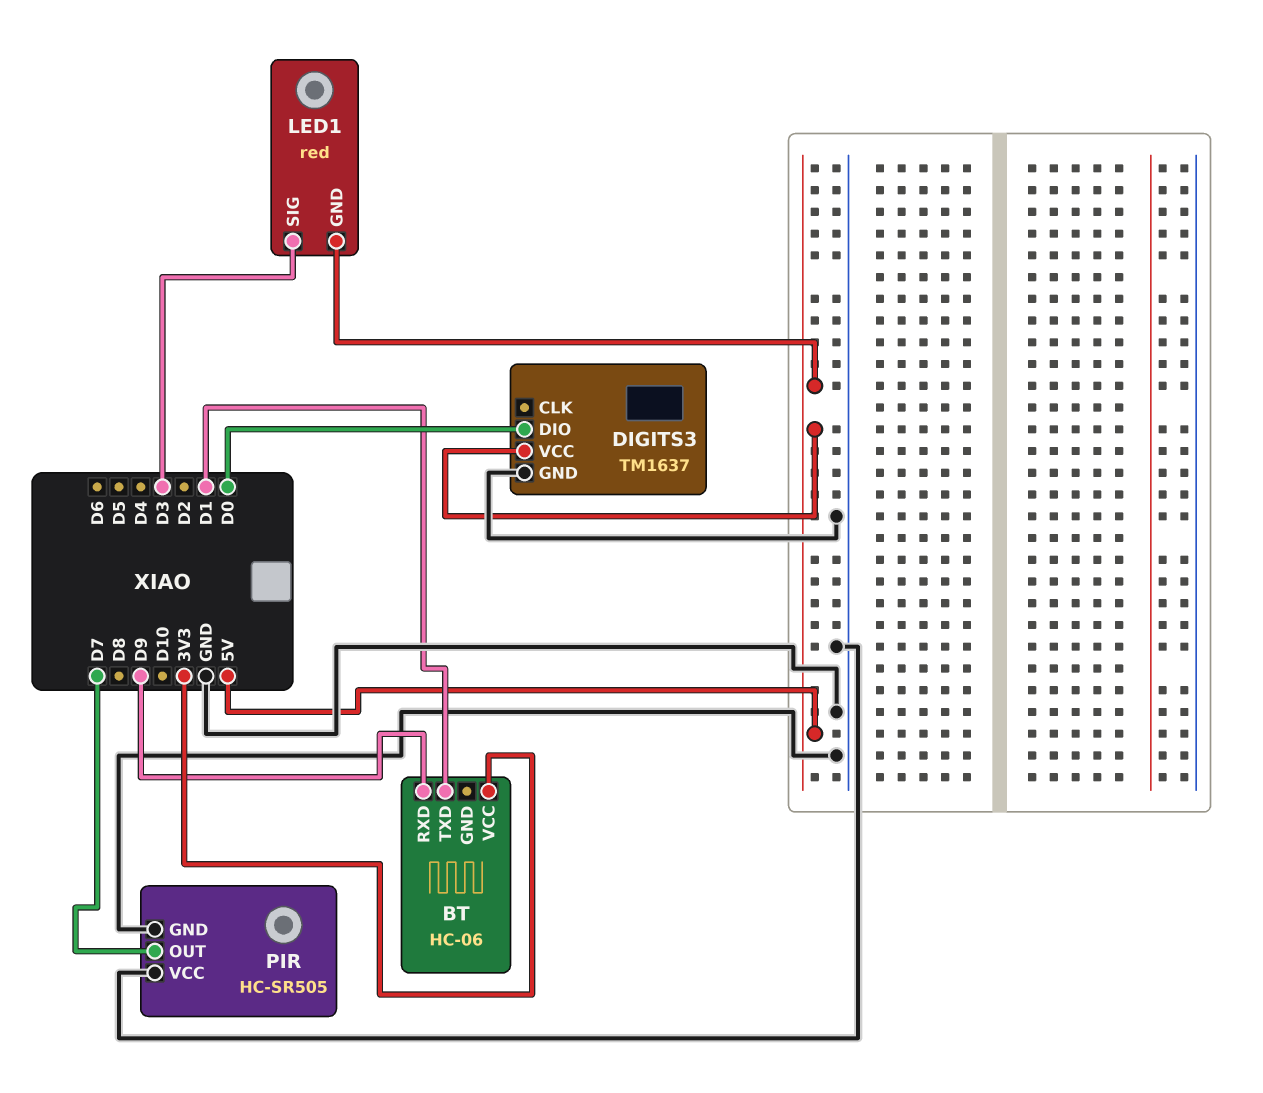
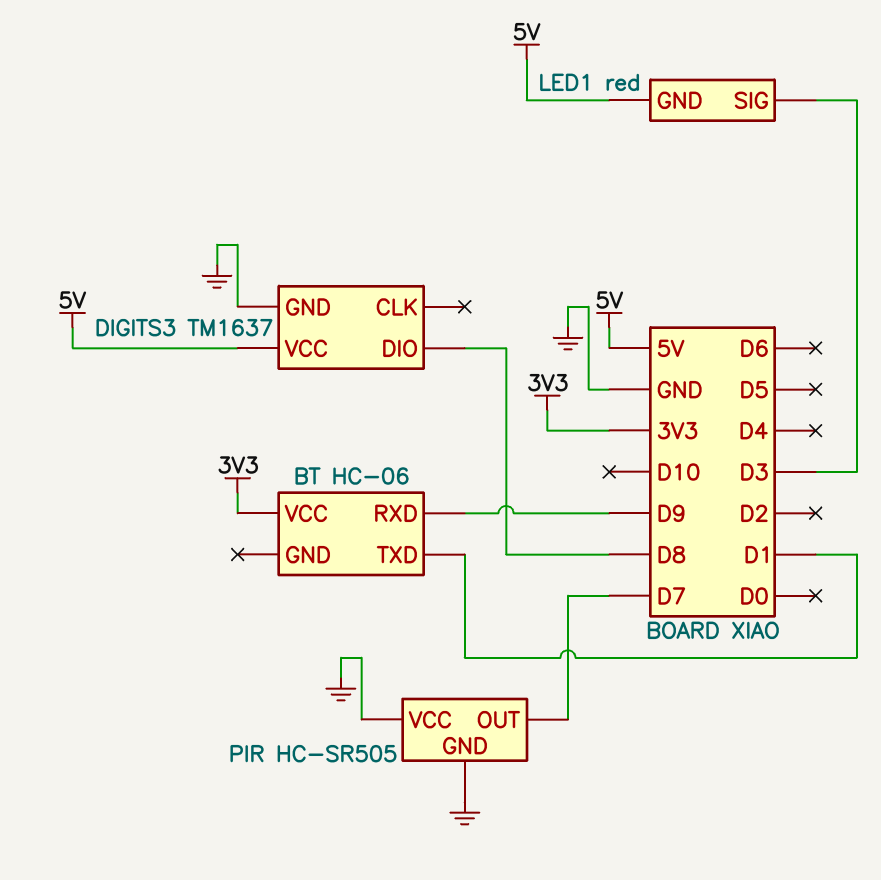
DIGITS3 pin DIO: D0 -> D8

